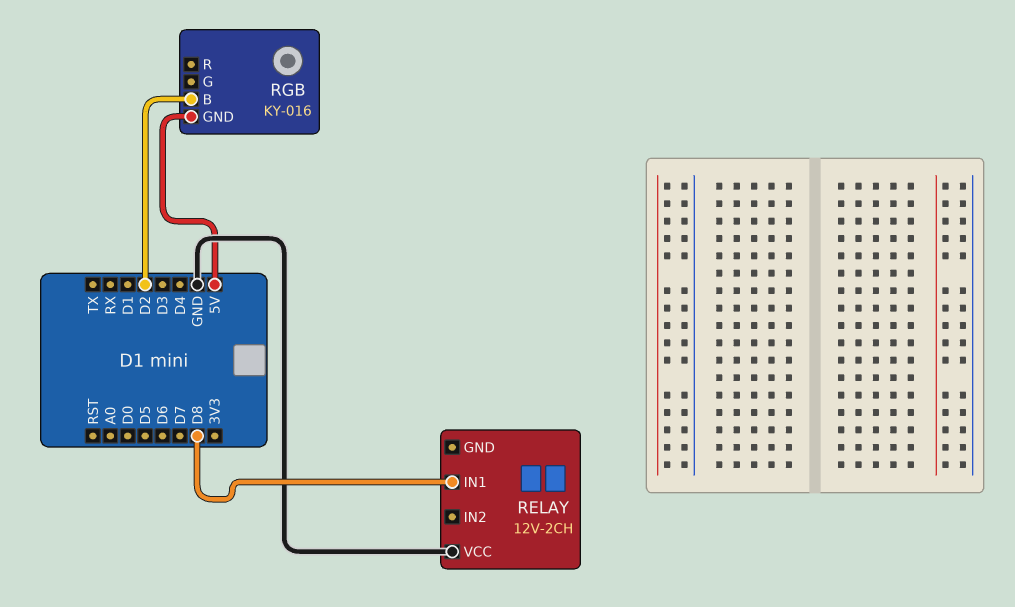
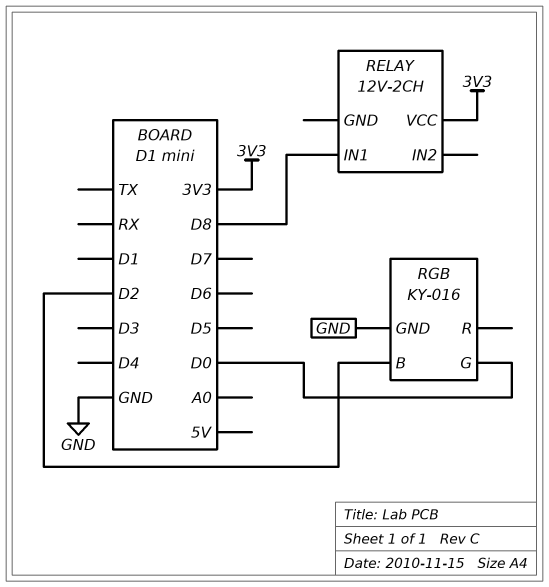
RELAY pin VCC: GND -> 3V3
RGB pin G: none -> D0
RGB pin GND: 5V -> GND

